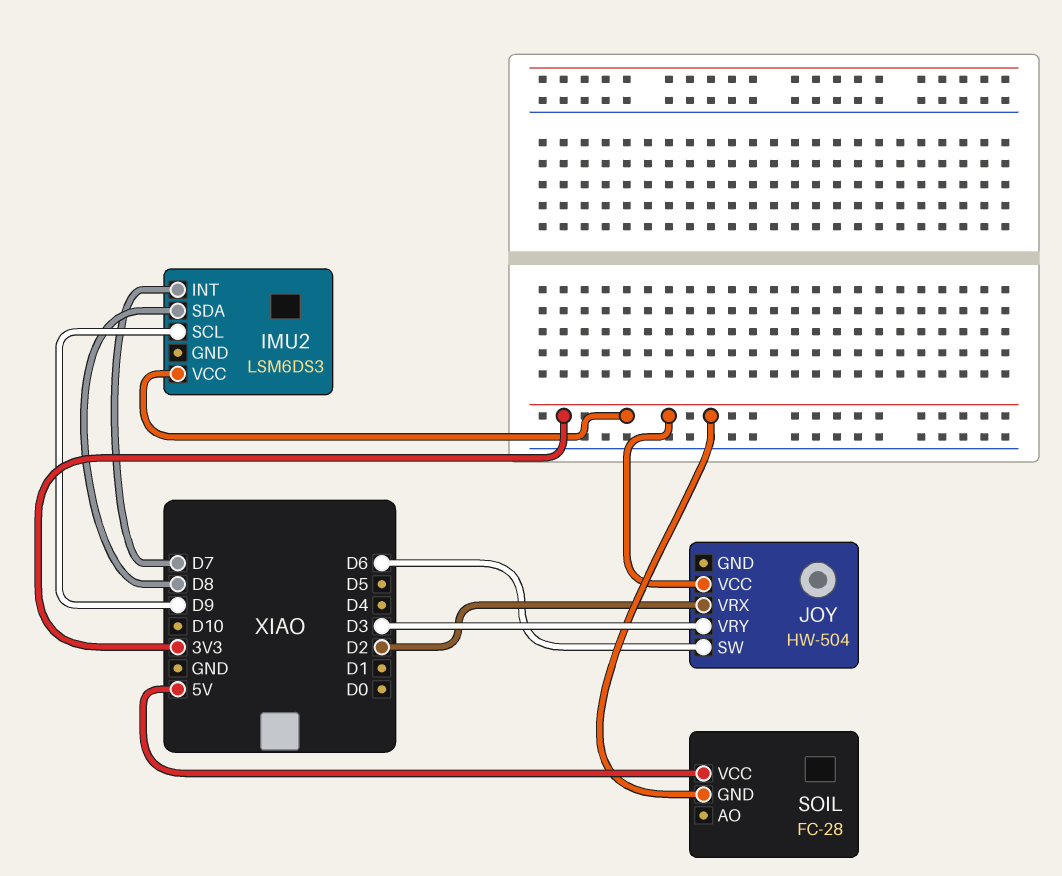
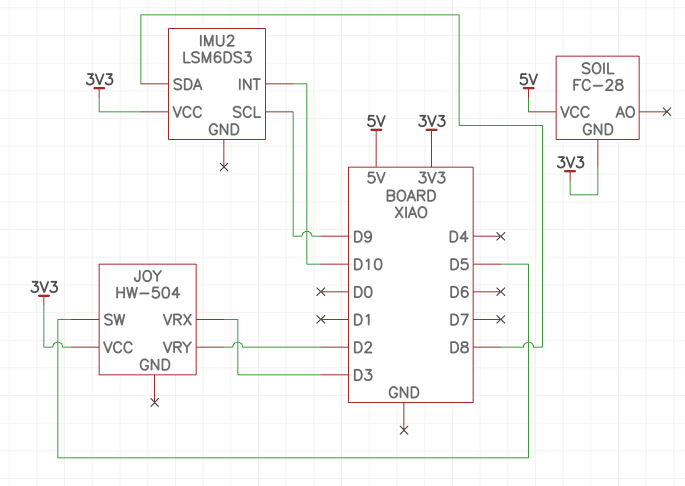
IMU2 pin INT: D7 -> D10
JOY pin SW: D6 -> D5
JOY pin VRX: D2 -> D3
JOY pin VRY: D3 -> D2

